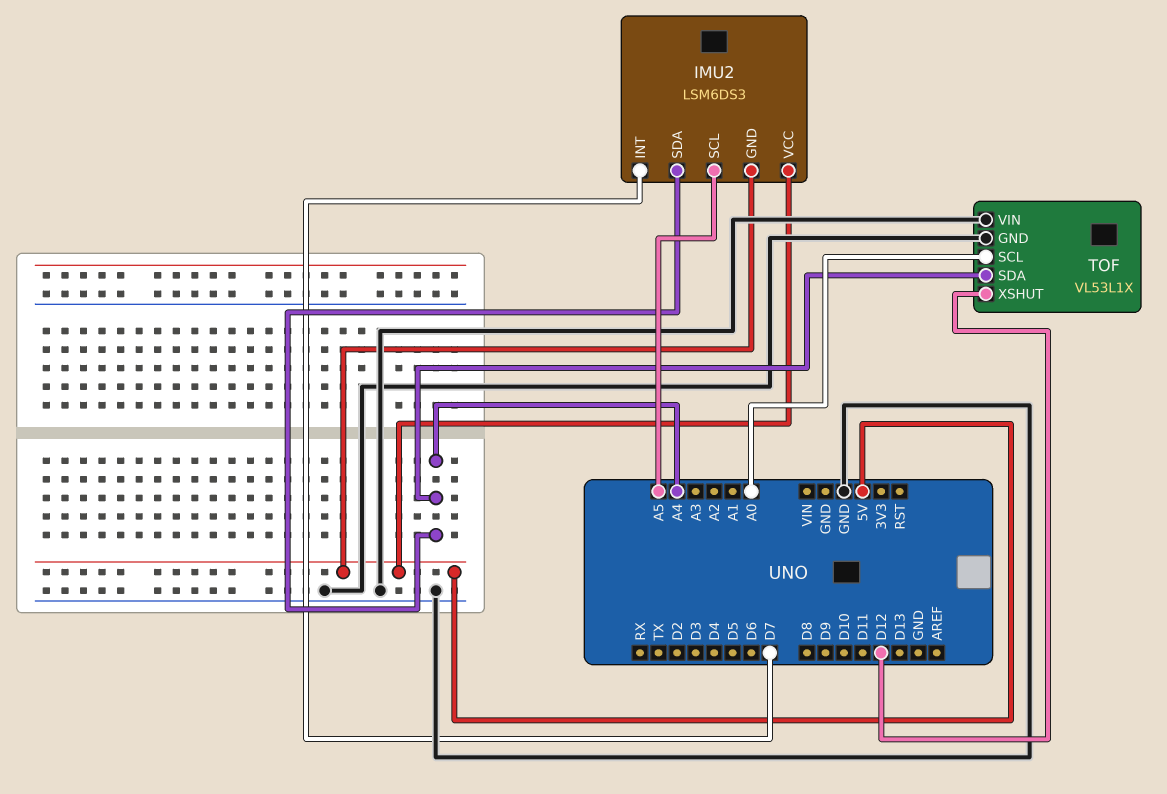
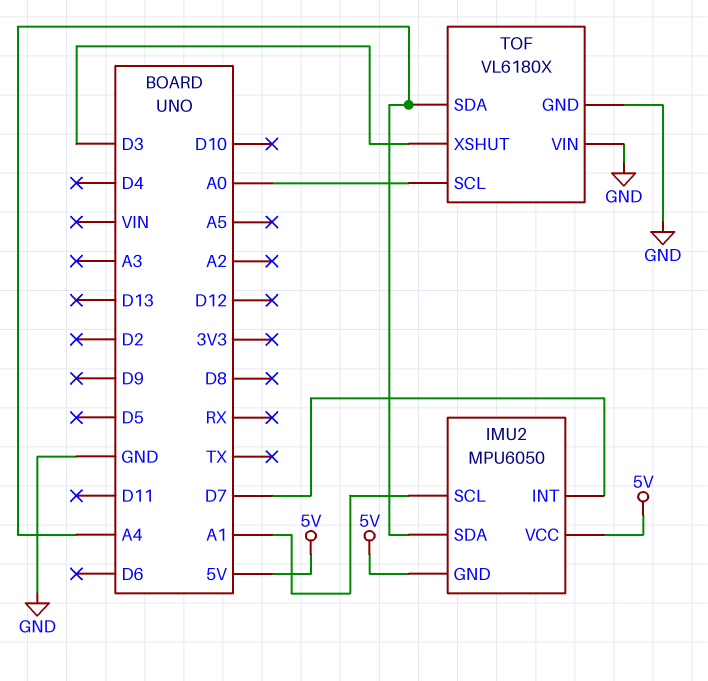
IMU2: LSM6DS3 -> MPU6050
IMU2 pin SCL: A5 -> A1
TOF: VL53L1X -> VL6180X
TOF pin XSHUT: D12 -> D3

